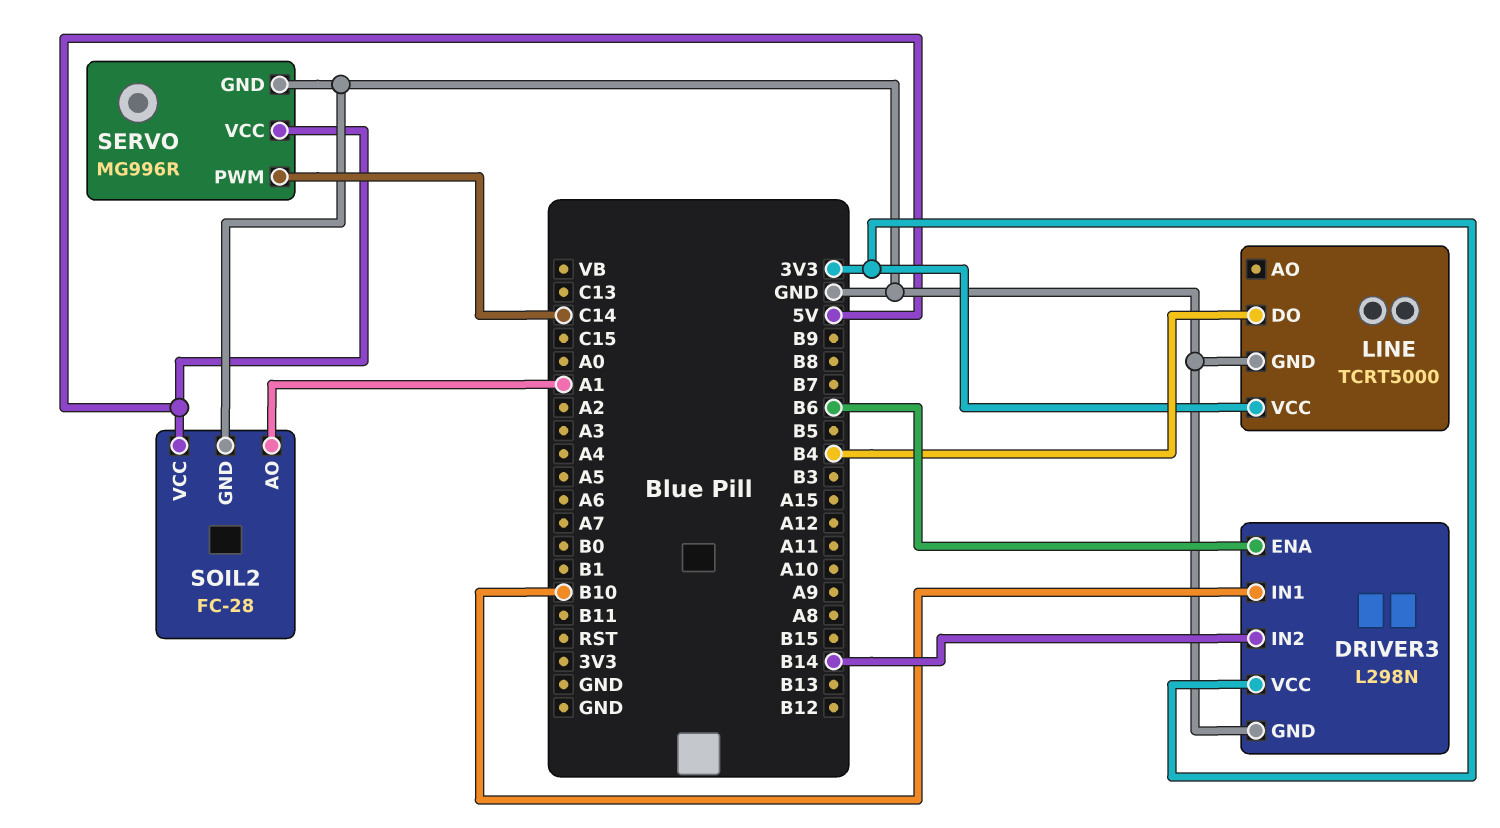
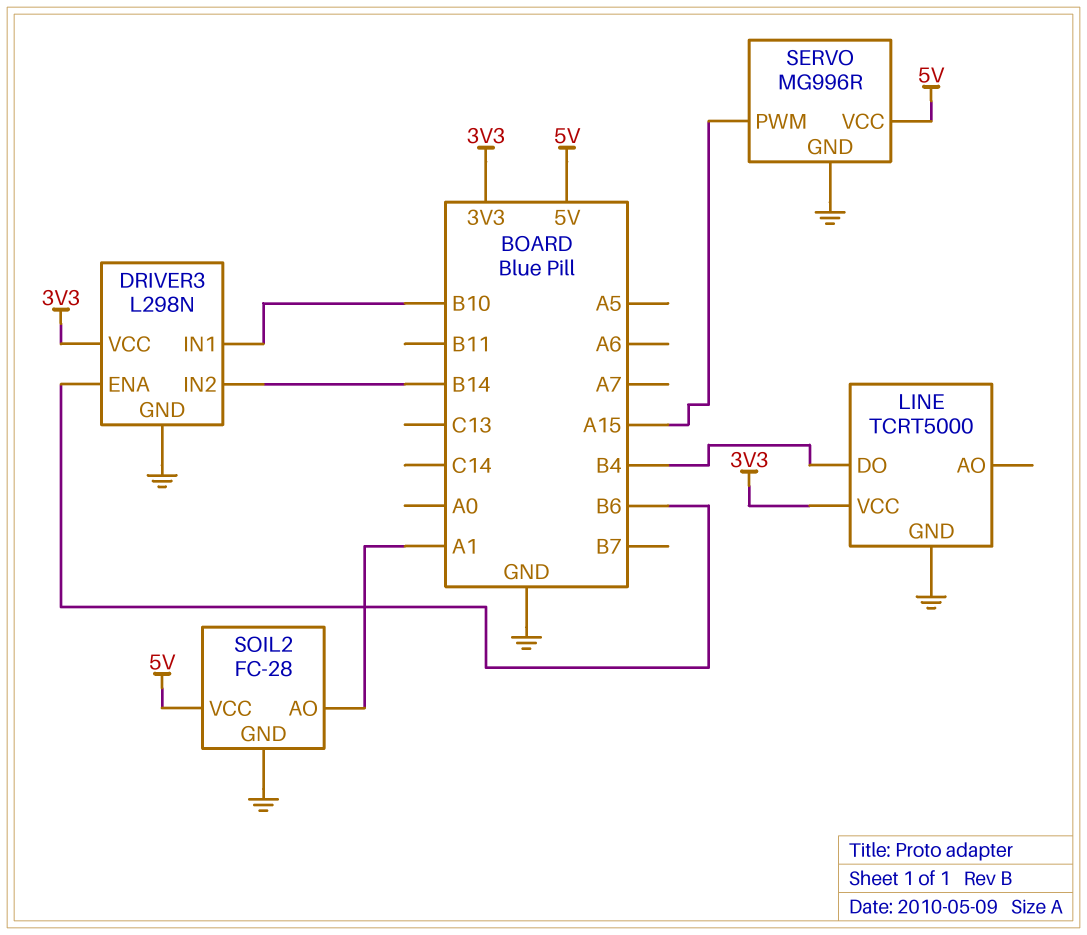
SERVO pin PWM: C14 -> A15

